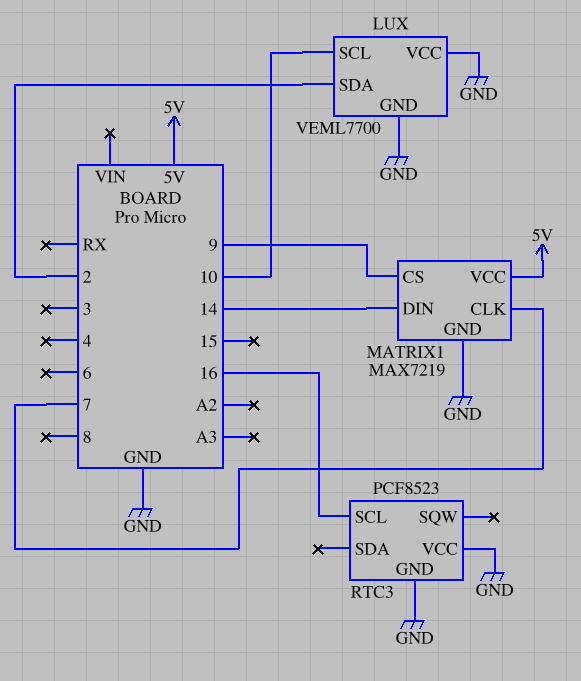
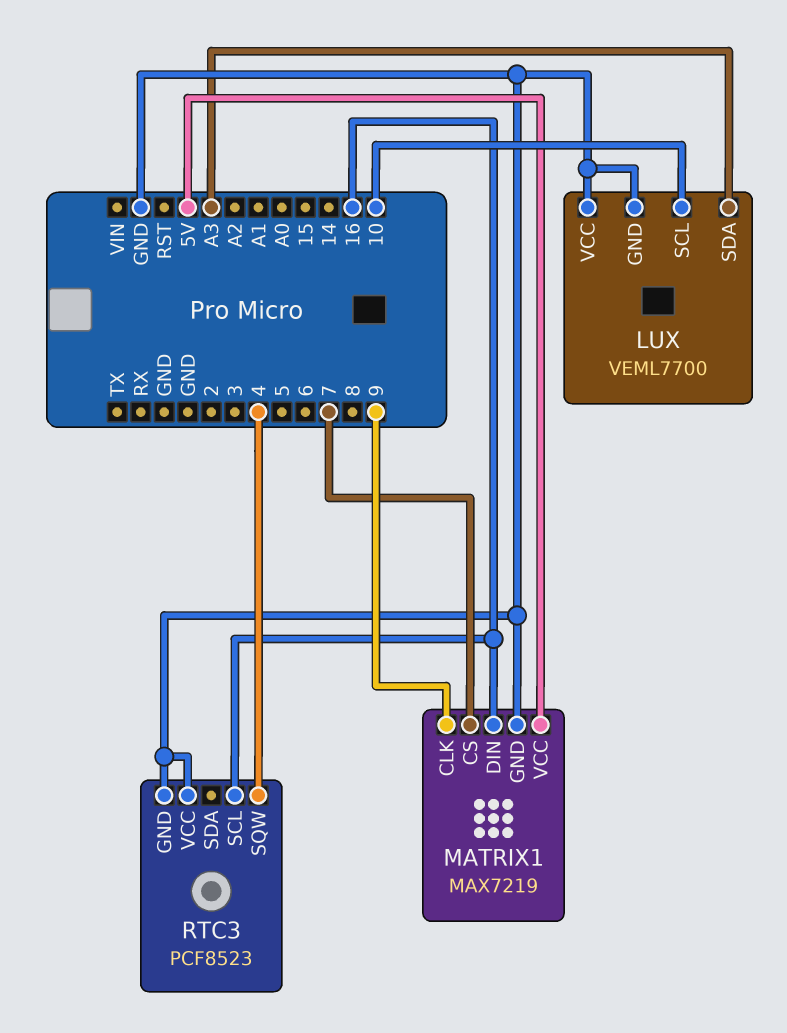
LUX pin SDA: 2 -> A3
MATRIX1 pin CLK: 7 -> 9
MATRIX1 pin CS: 9 -> 7
MATRIX1 pin DIN: 14 -> 16
RTC3 pin SQW: none -> 4

